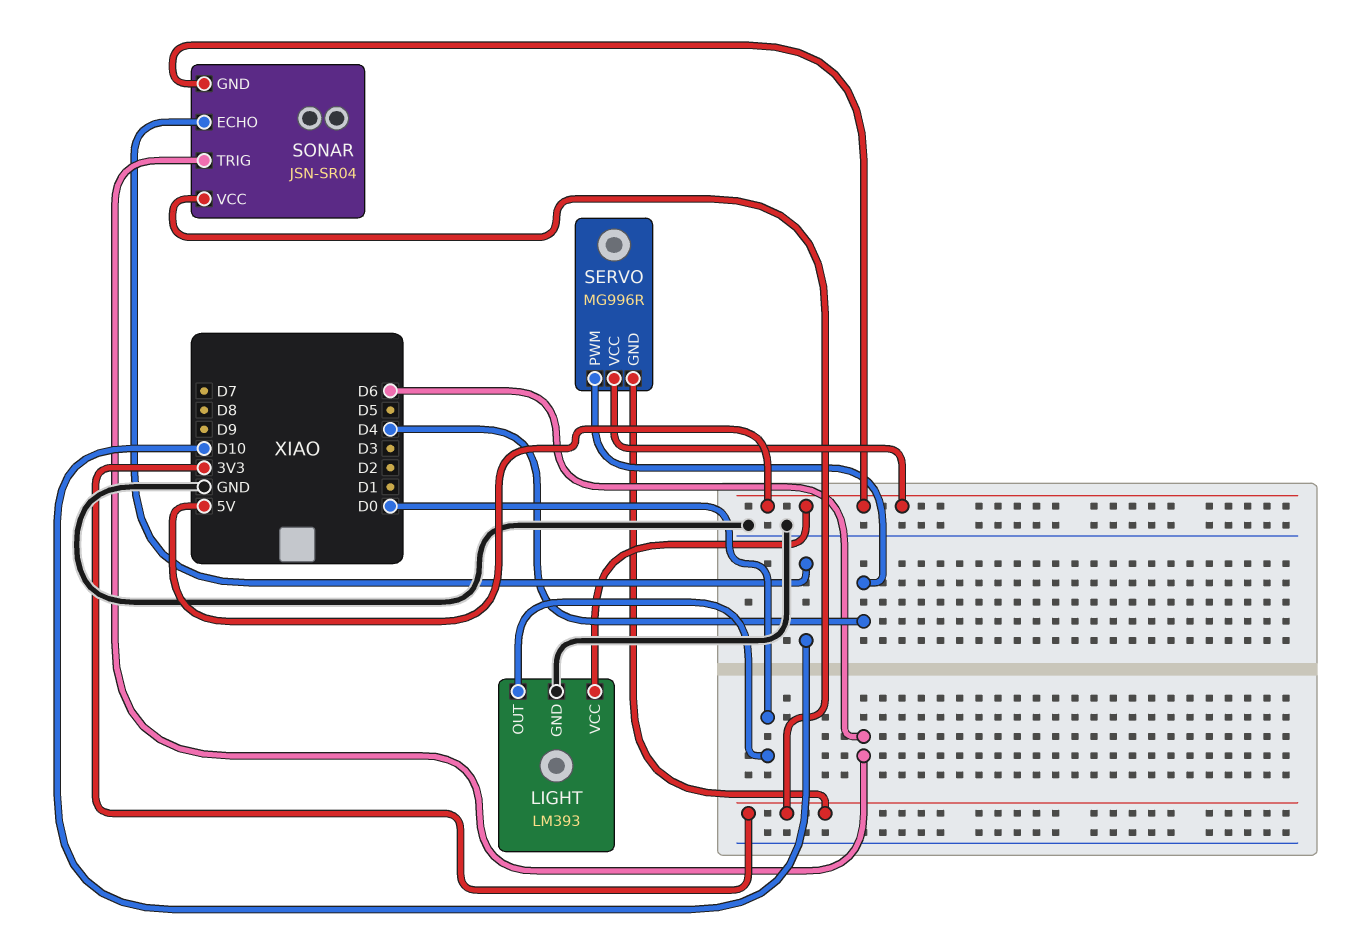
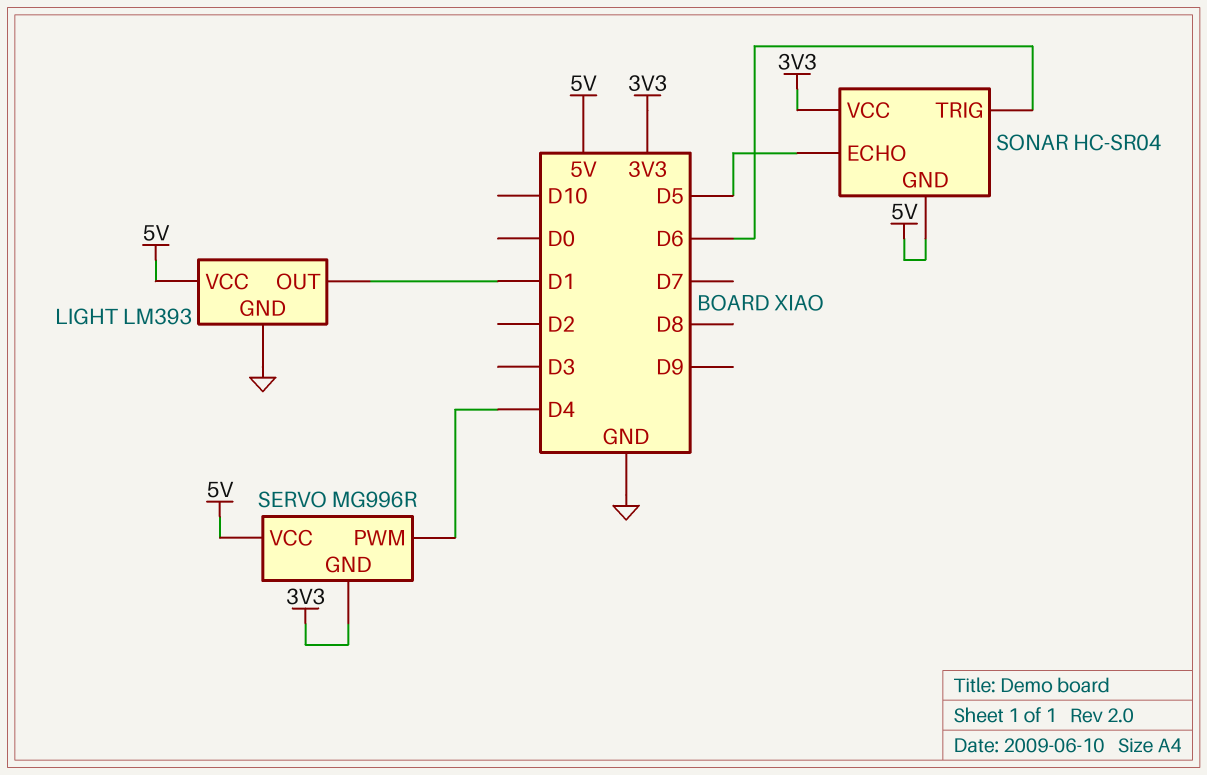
LIGHT pin OUT: D0 -> D1
SONAR: JSN-SR04 -> HC-SR04
SONAR pin ECHO: D10 -> D5

